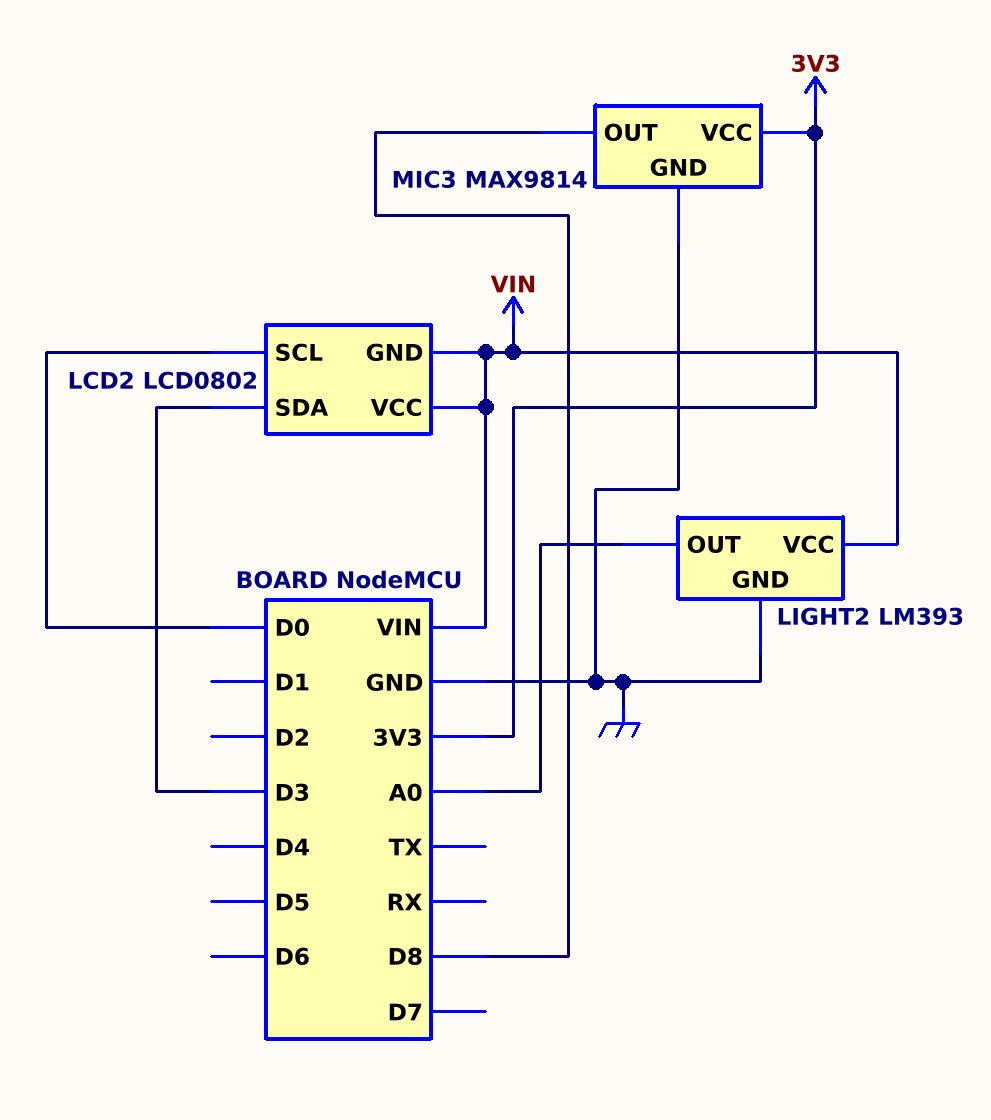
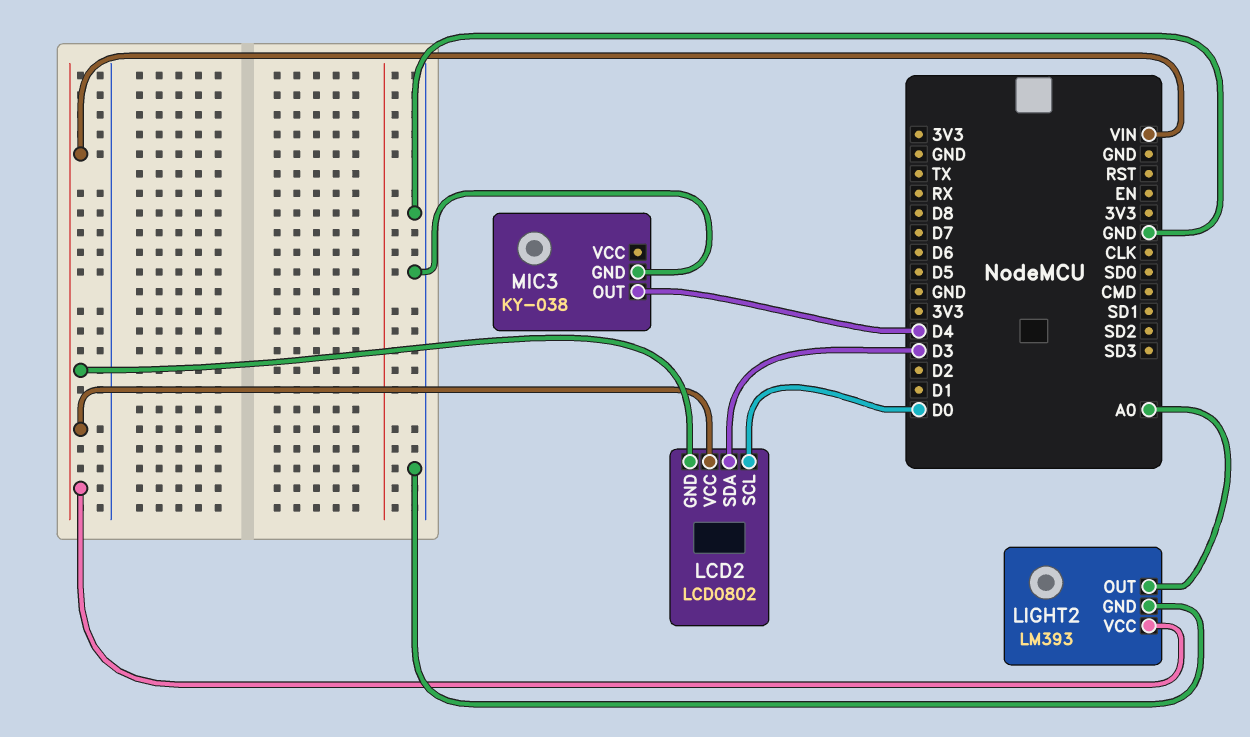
MIC3: MAX9814 -> KY-038
MIC3 pin OUT: D8 -> D4
MIC3 pin VCC: 3V3 -> none

